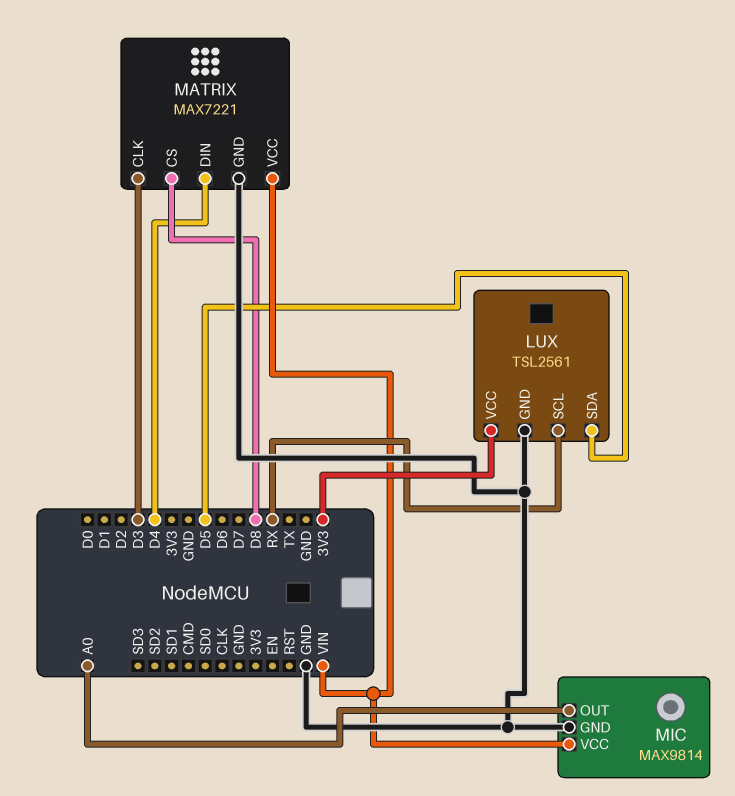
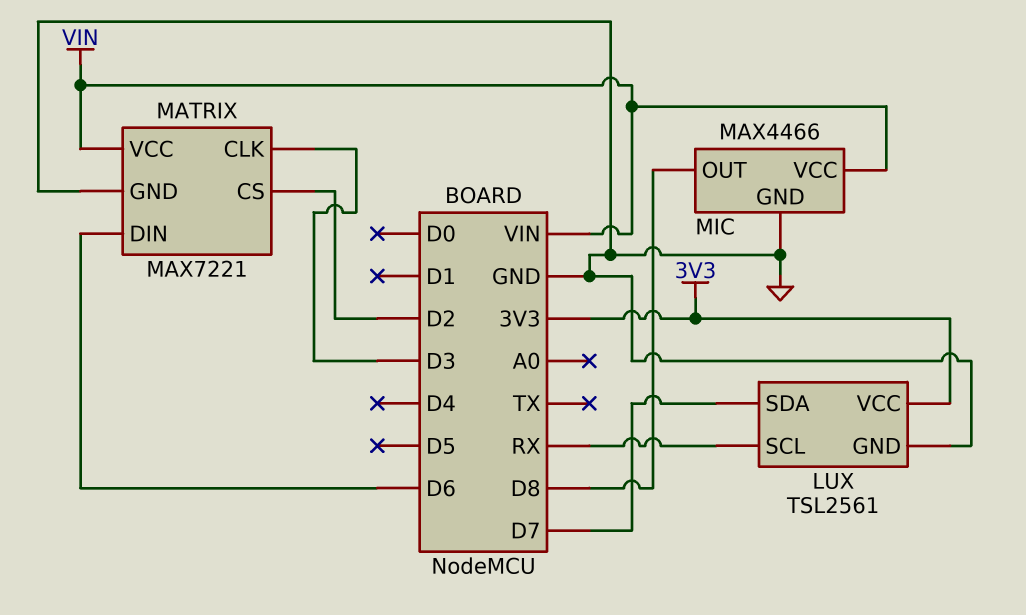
LUX pin SDA: D5 -> D7
MATRIX pin CS: D8 -> D2
MATRIX pin DIN: D4 -> D6
MIC: MAX9814 -> MAX4466
MIC pin OUT: A0 -> D8

